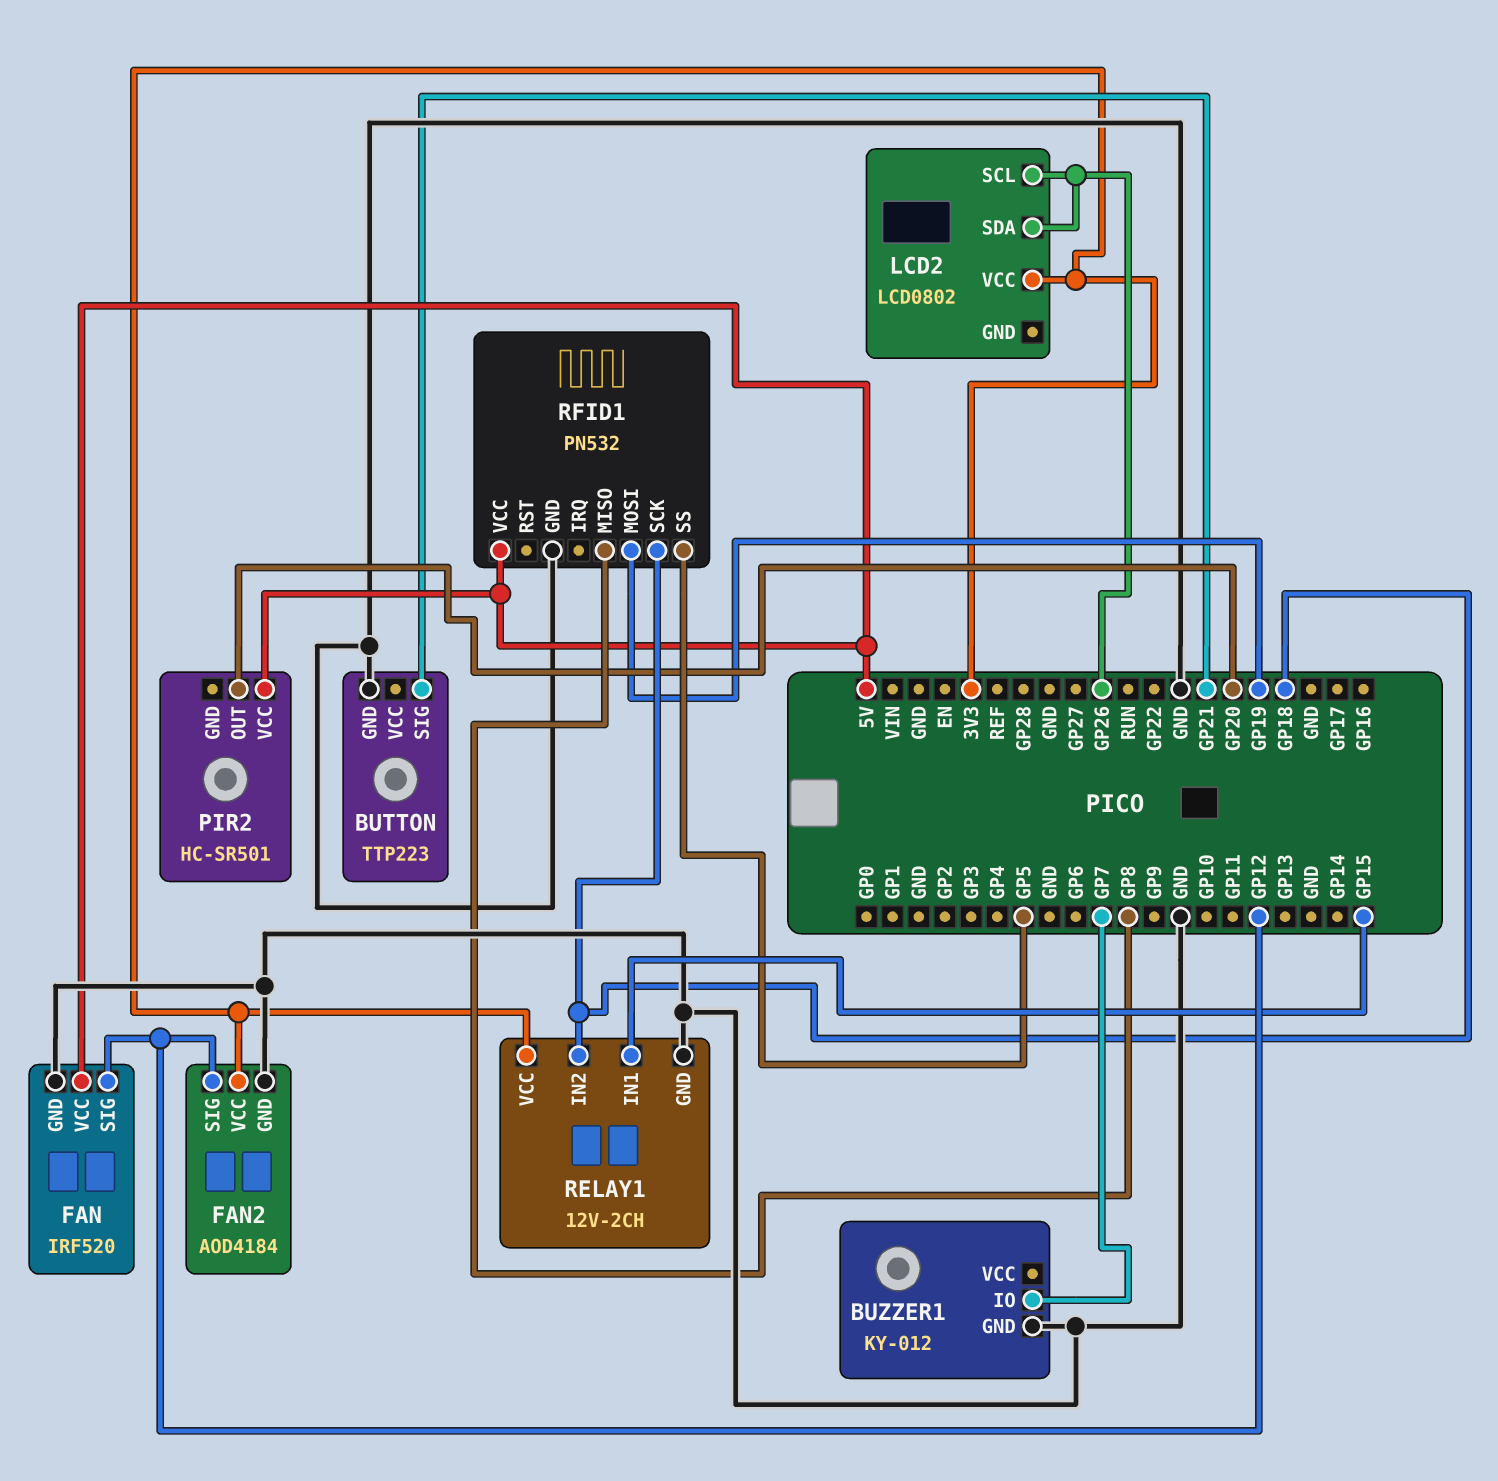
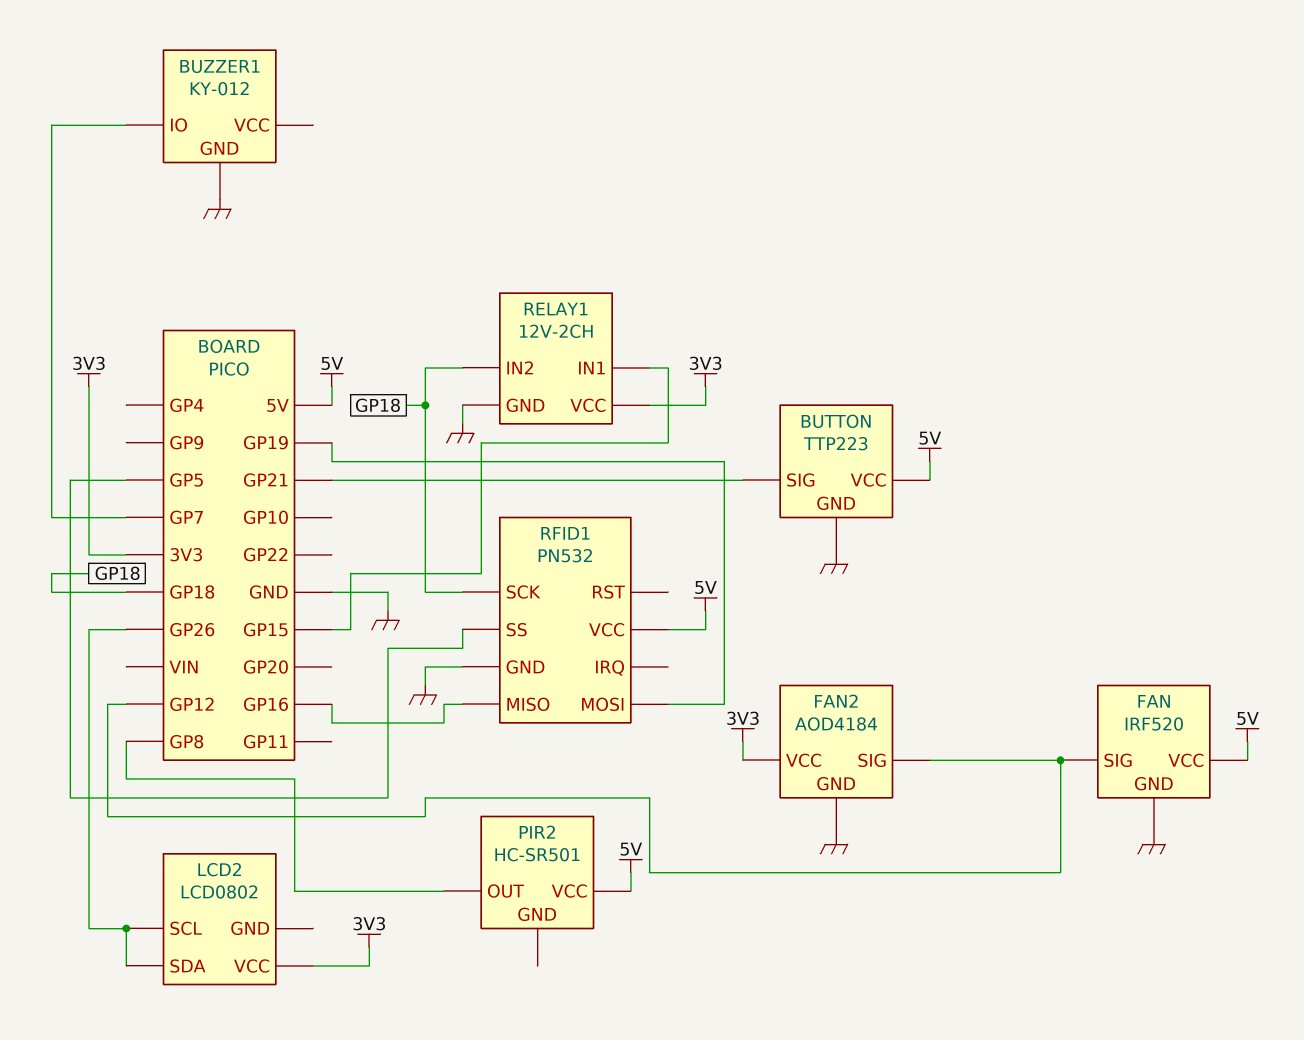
BUTTON pin VCC: none -> 5V
PIR2 pin OUT: GP20 -> GP8
RFID1 pin MISO: GP8 -> GP16

